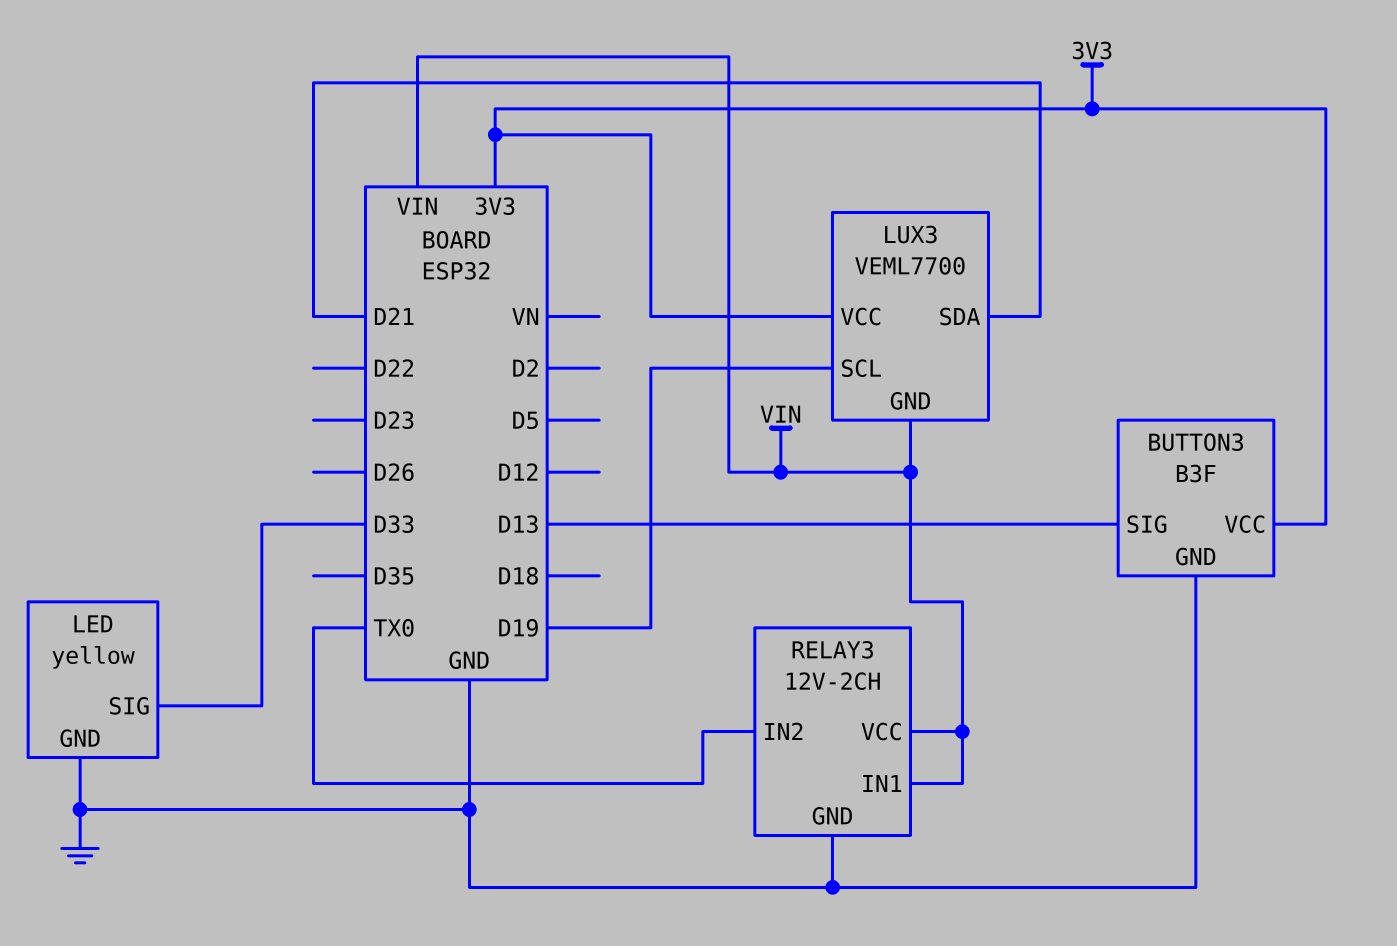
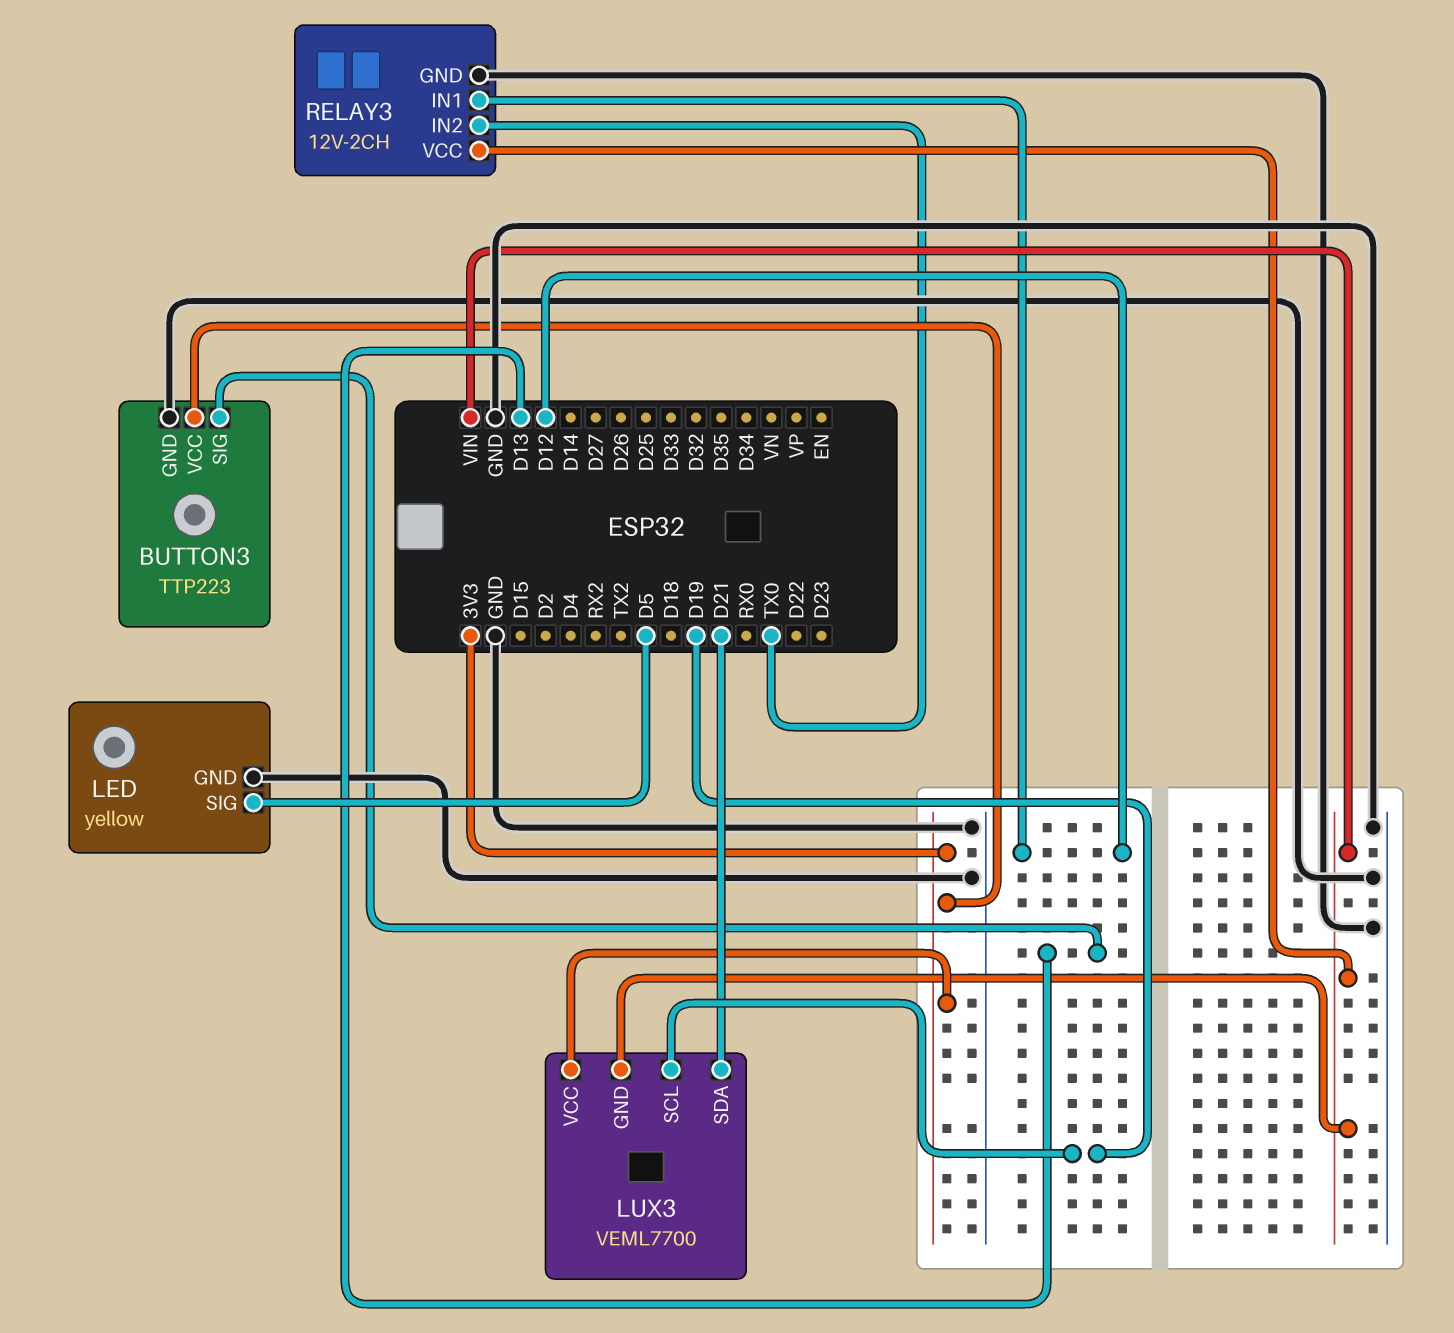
BUTTON3: B3F -> TTP223
LED pin SIG: D33 -> D5
RELAY3 pin IN1: VIN -> D12

